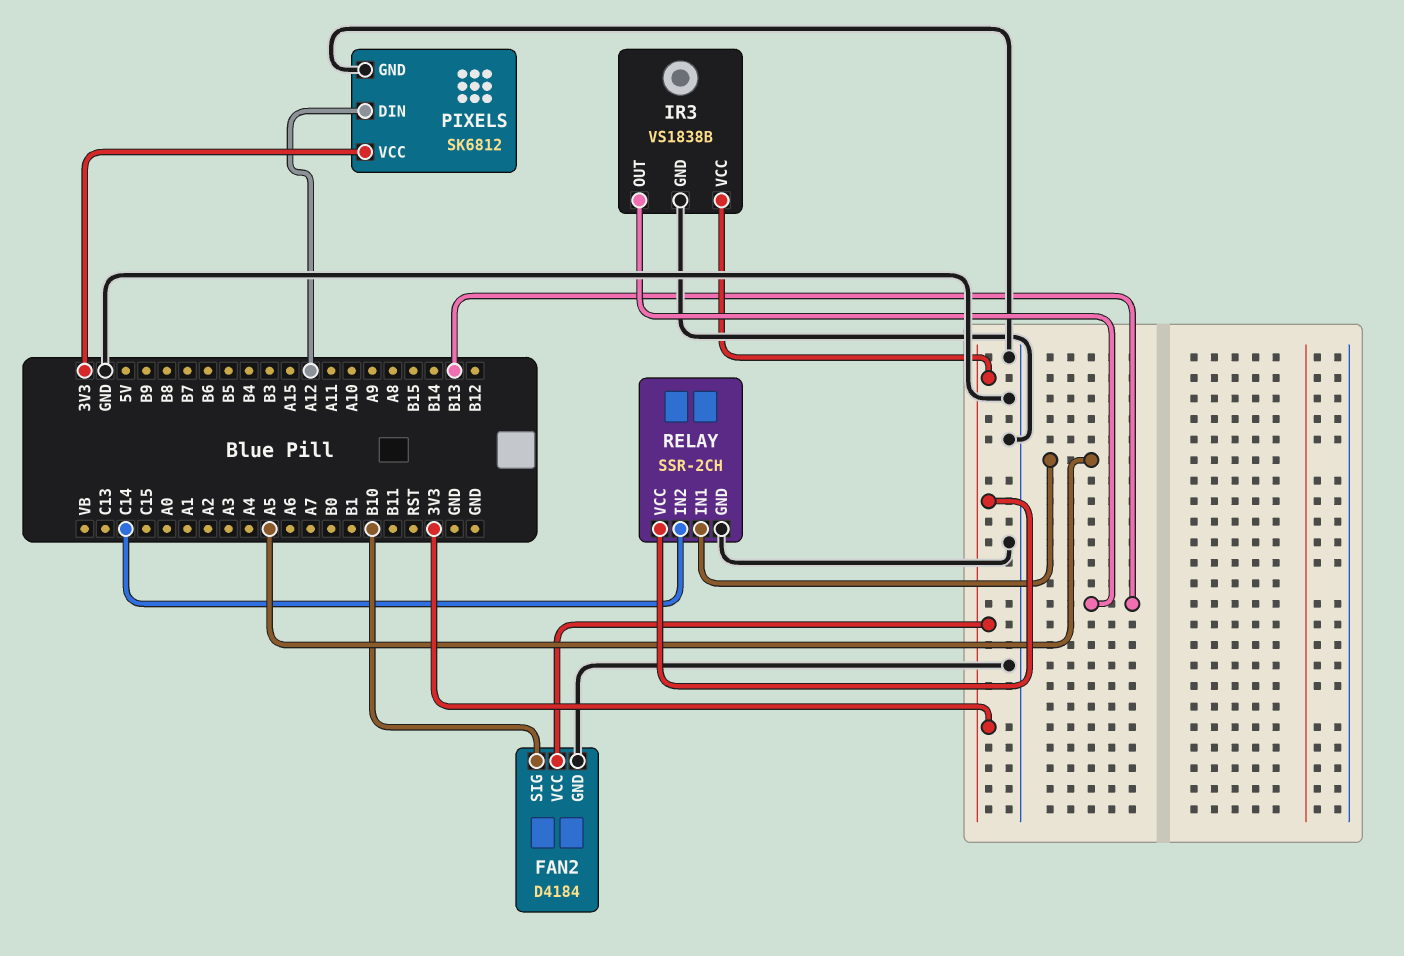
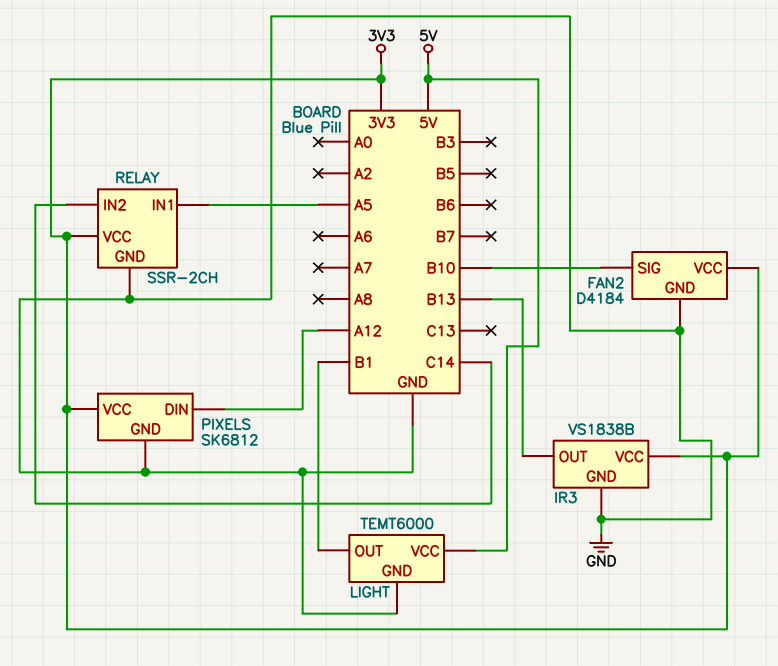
LIGHT: none -> TEMT6000
LIGHT pin GND: none -> GND
LIGHT pin OUT: none -> B1
LIGHT pin VCC: none -> 5V

